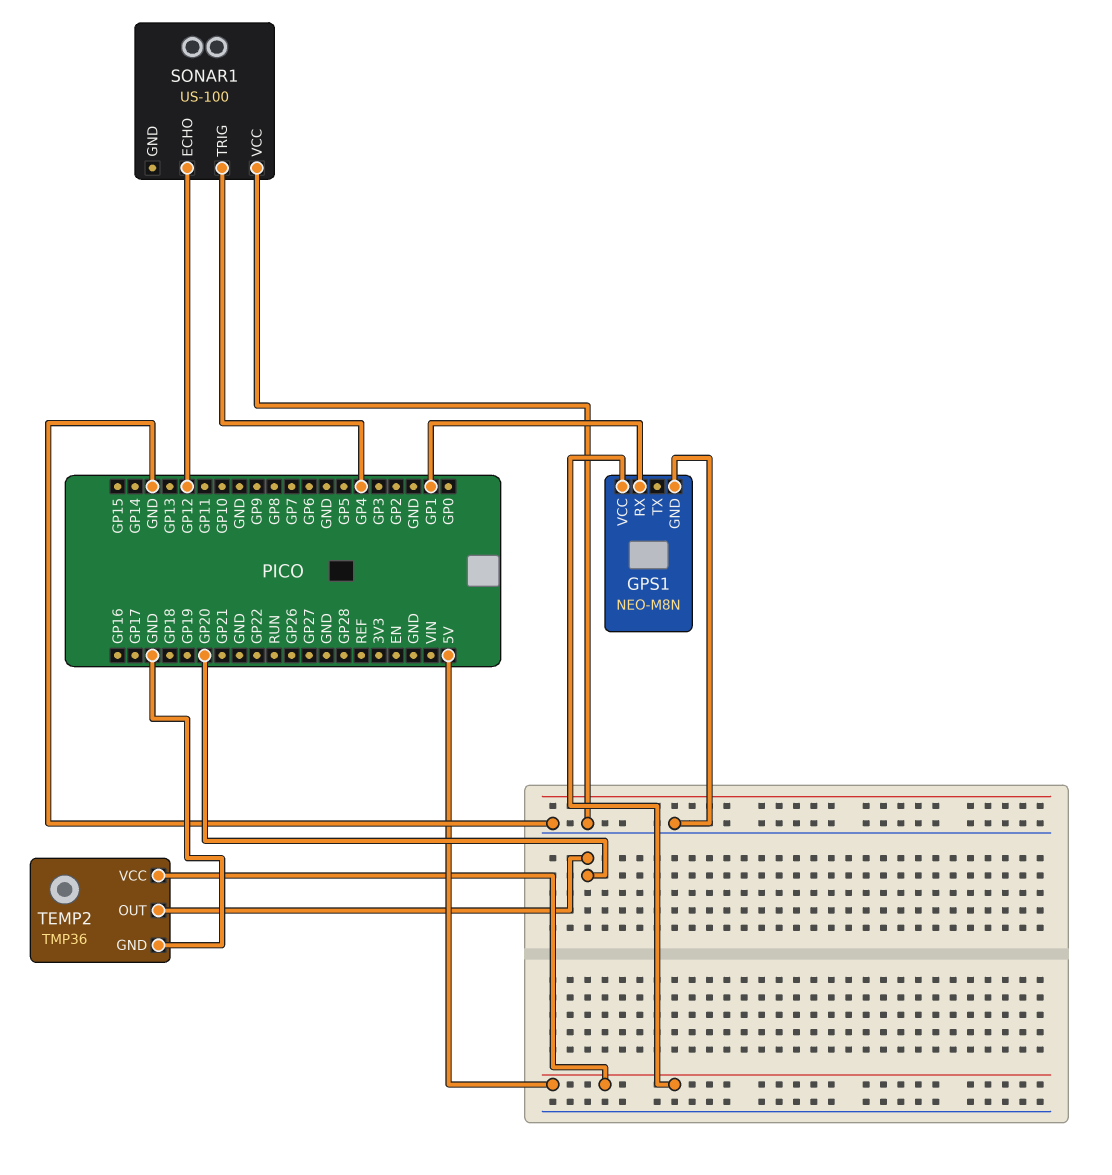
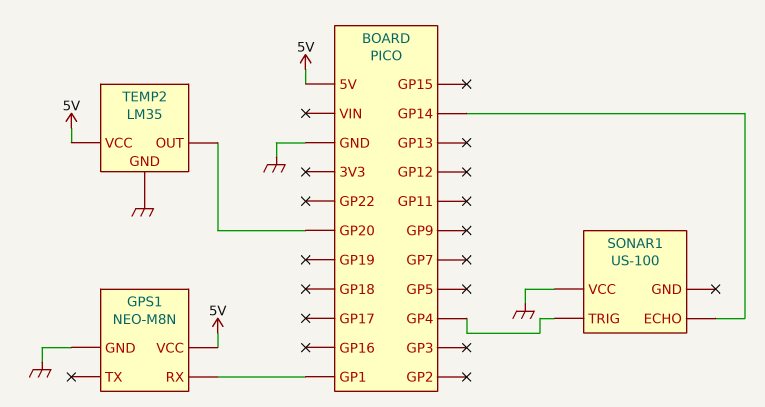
SONAR1 pin ECHO: GP12 -> GP14
TEMP2: TMP36 -> LM35

